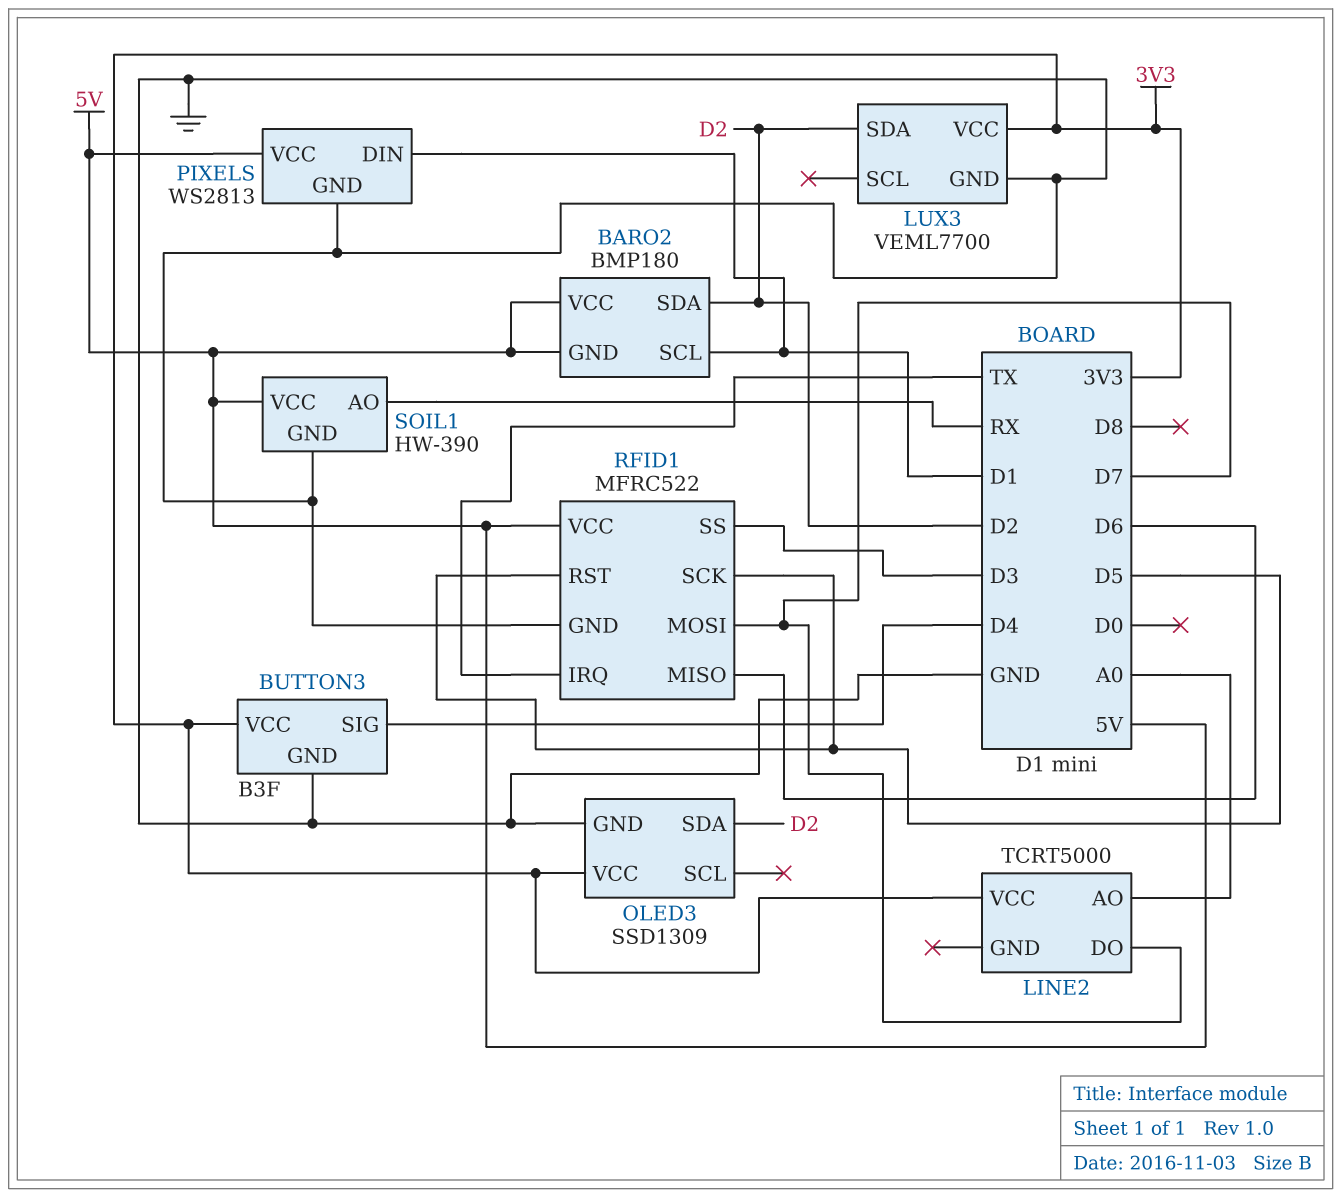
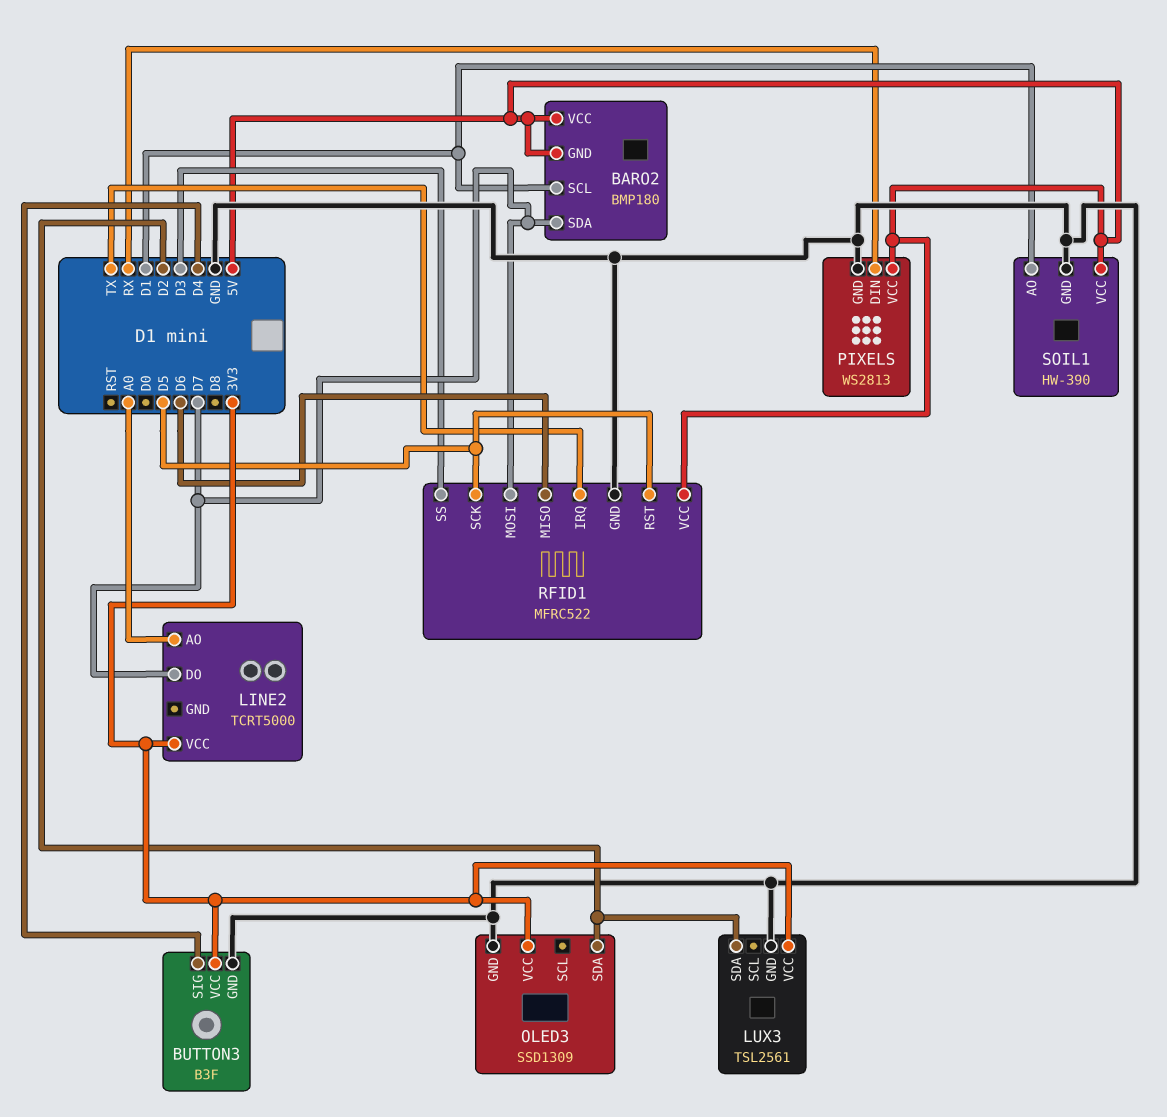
BARO2 pin SDA: D2 -> D7
LUX3: VEML7700 -> TSL2561
PIXELS pin DIN: D1 -> RX
SOIL1 pin AO: RX -> D1

